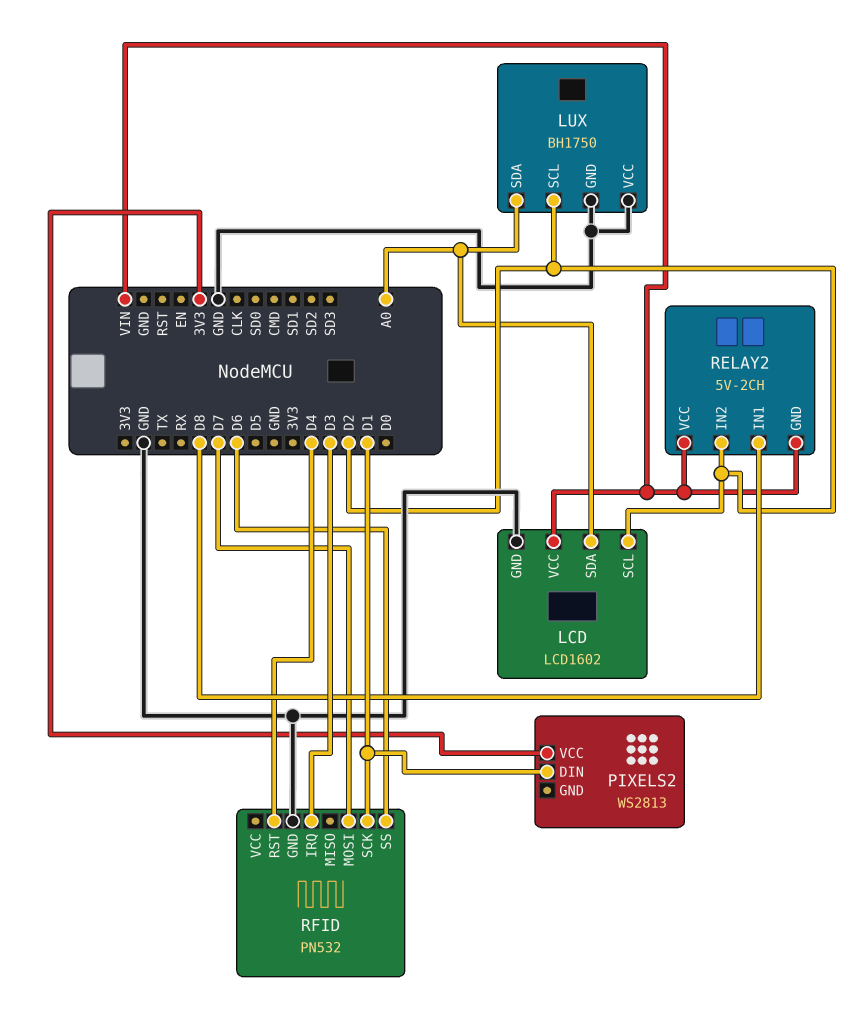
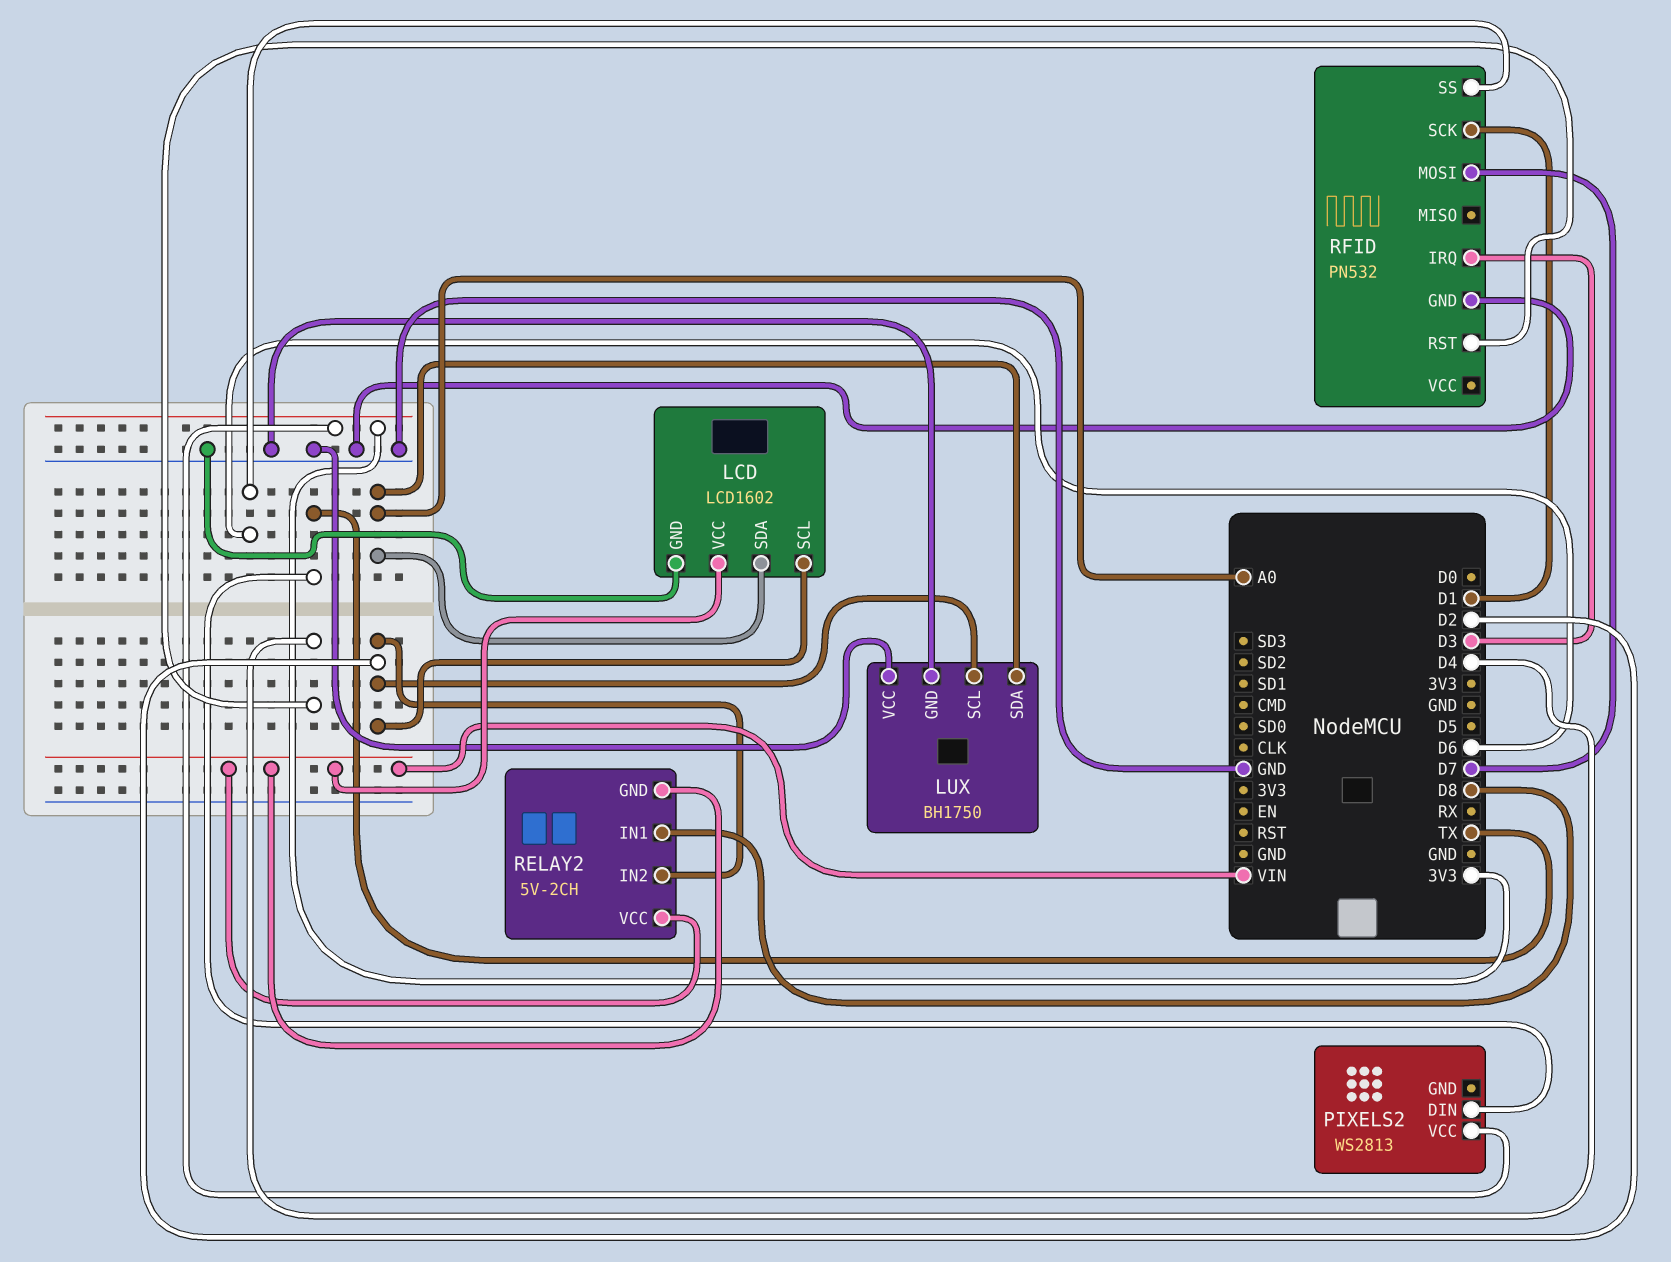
PIXELS2 pin DIN: D1 -> TX

